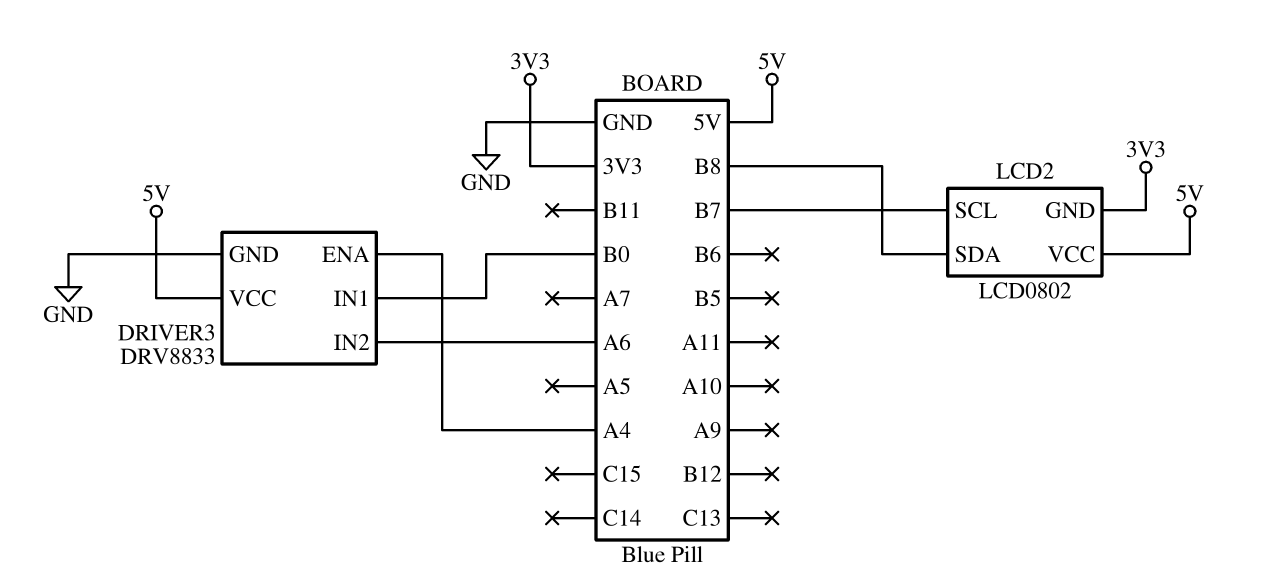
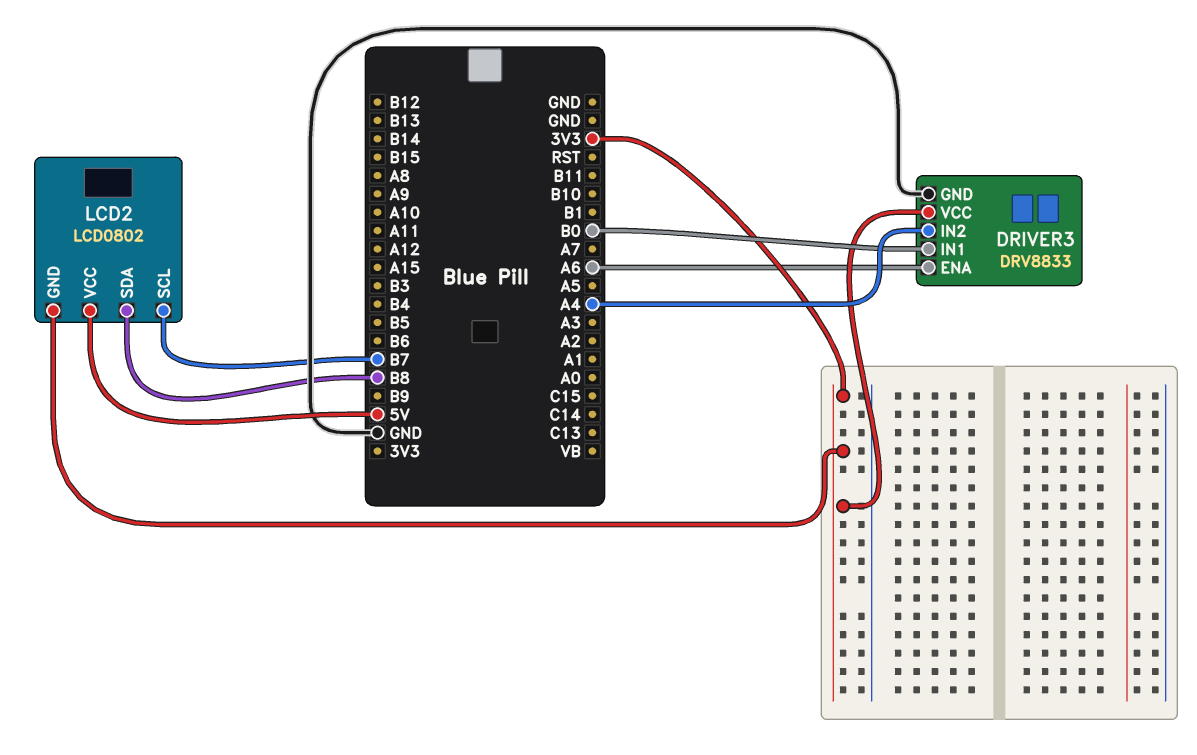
DRIVER3 pin ENA: A4 -> A6
DRIVER3 pin IN2: A6 -> A4
DRIVER3 pin VCC: 5V -> 3V3

